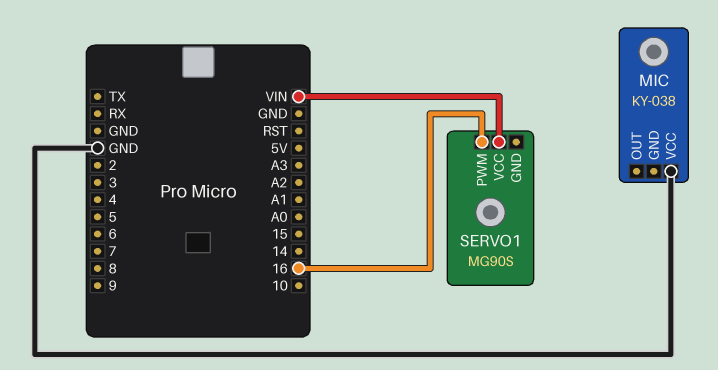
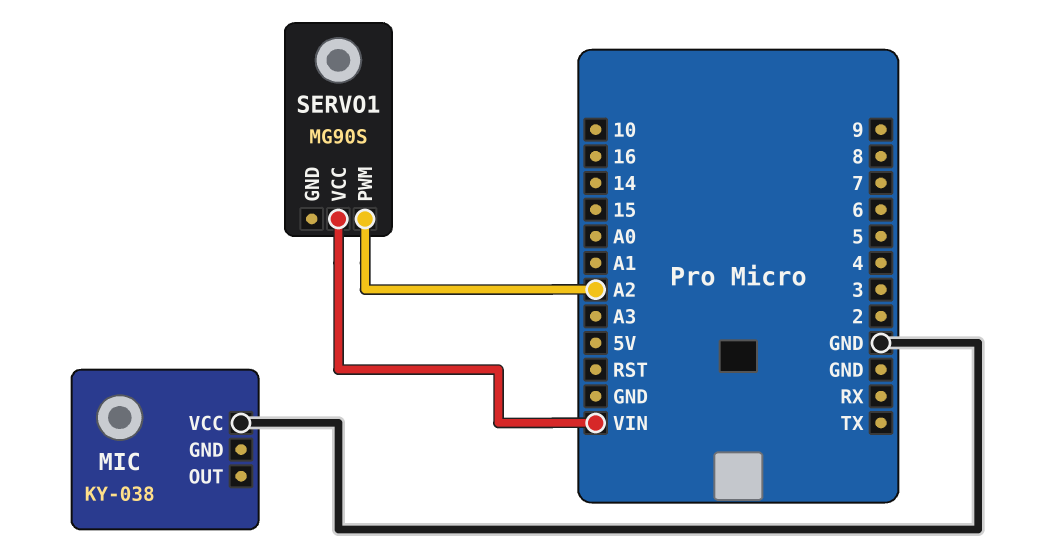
SERVO1 pin PWM: 16 -> A2

